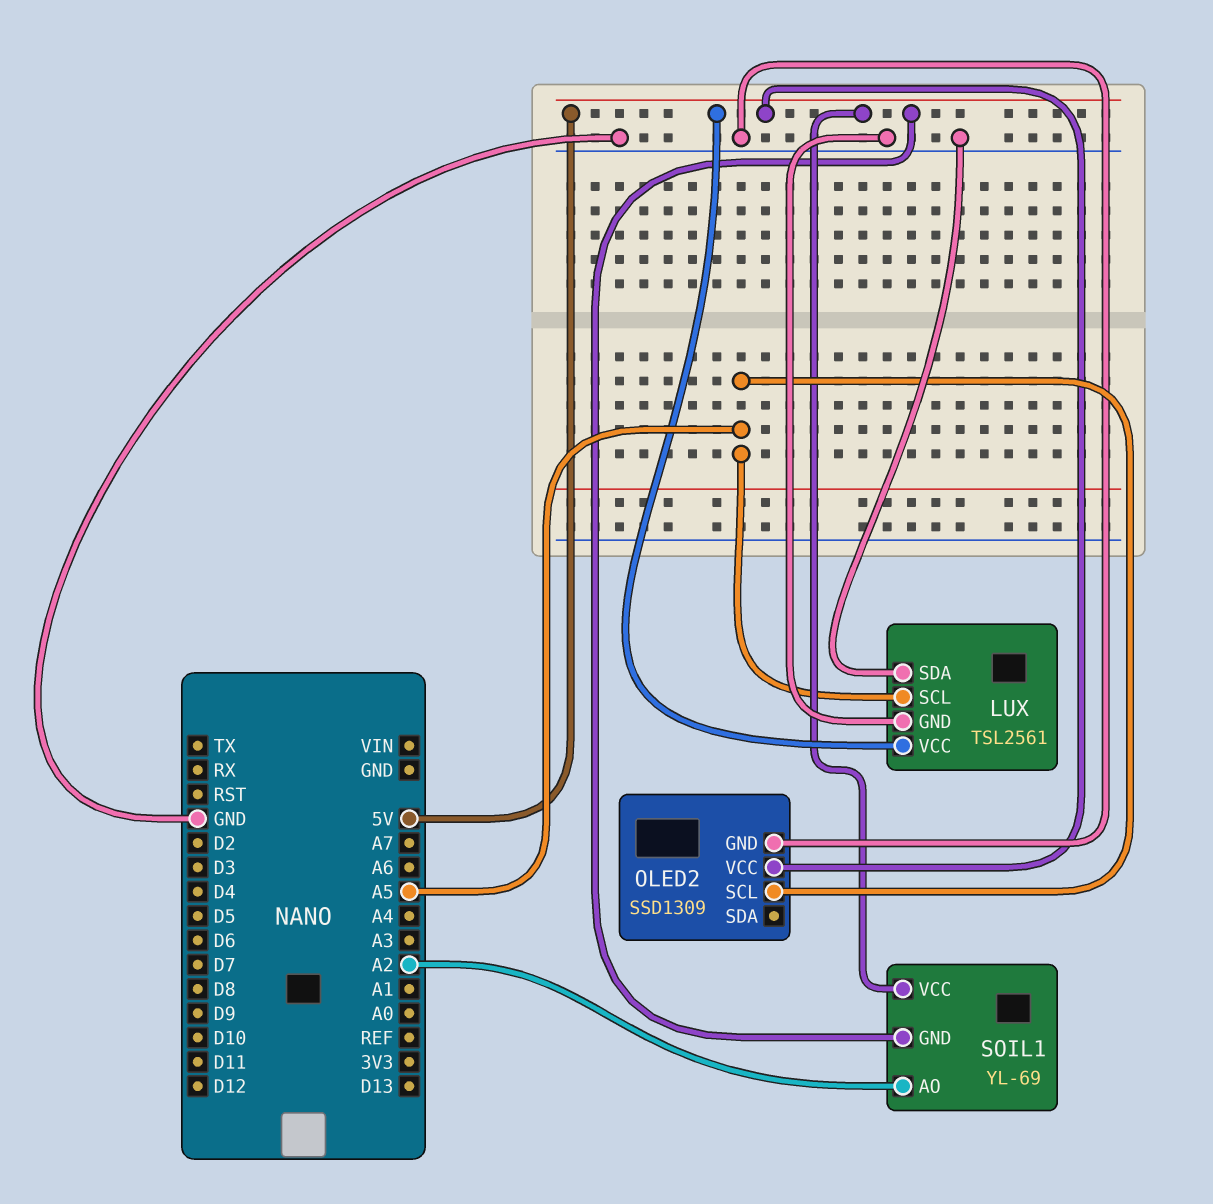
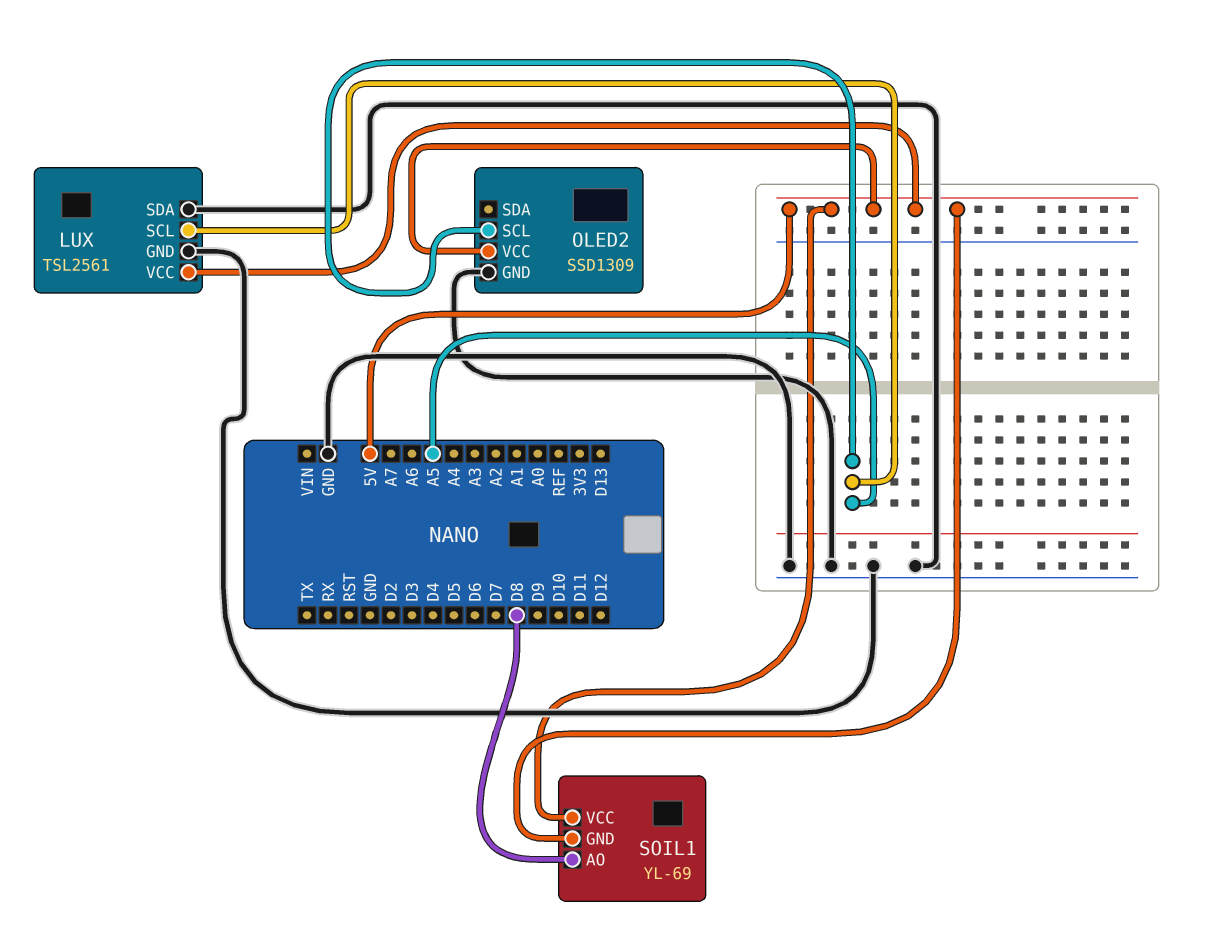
SOIL1 pin AO: A2 -> D8

